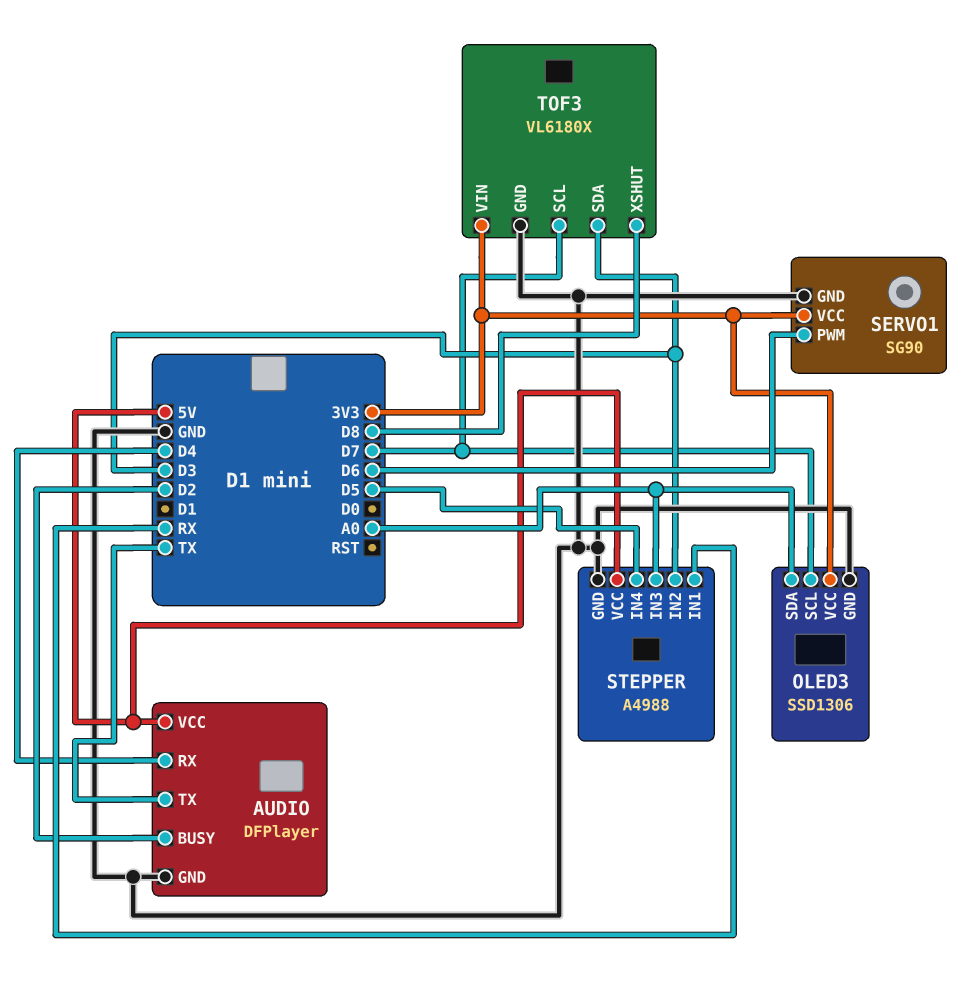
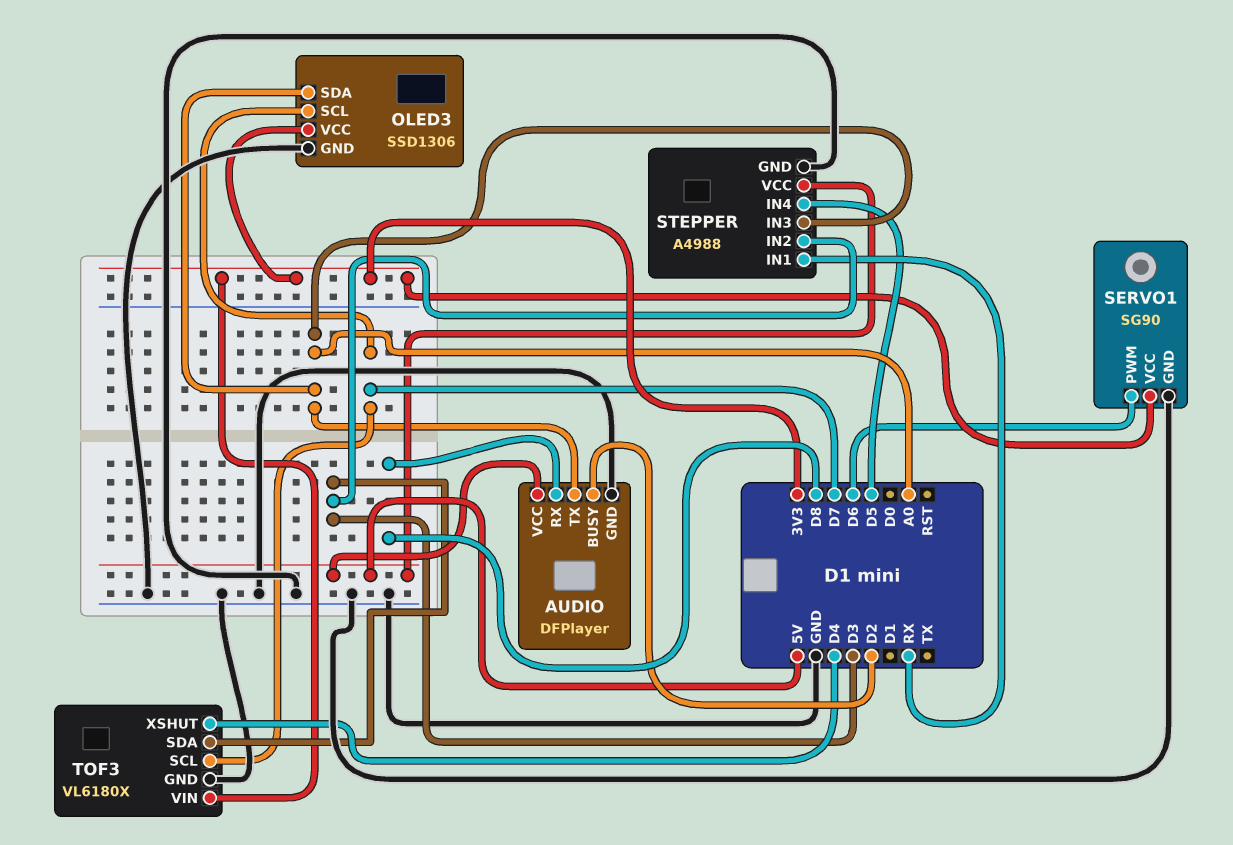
AUDIO pin RX: D4 -> D8
AUDIO pin TX: TX -> A0
TOF3 pin XSHUT: D8 -> D4

